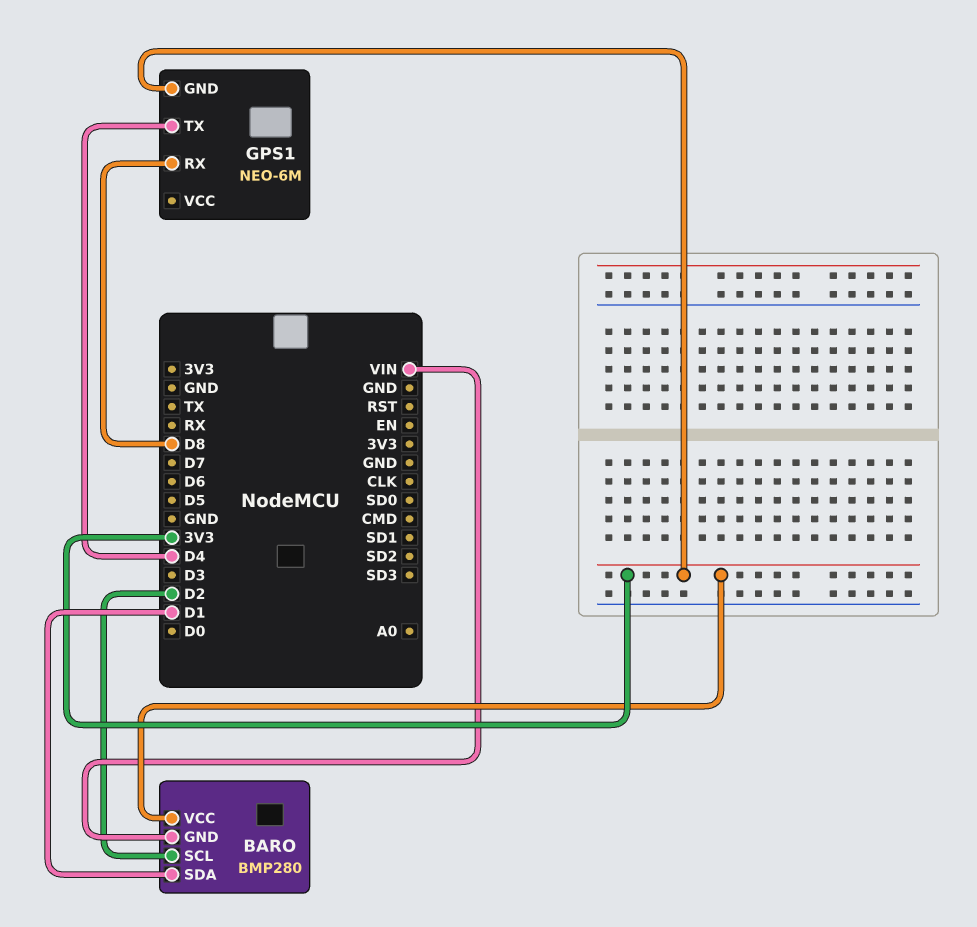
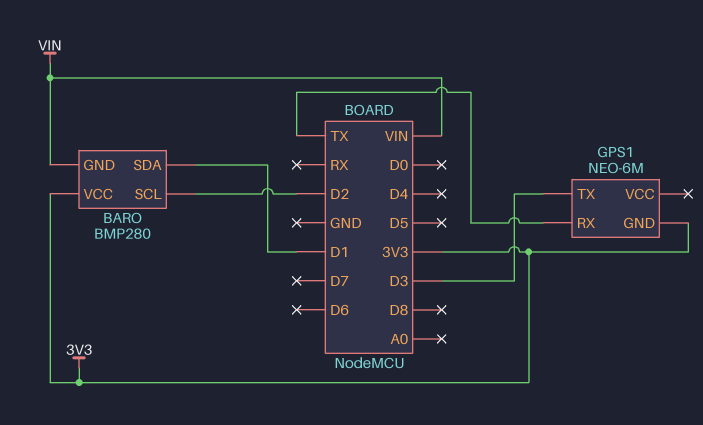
GPS1 pin RX: D8 -> TX
GPS1 pin TX: D4 -> D3

